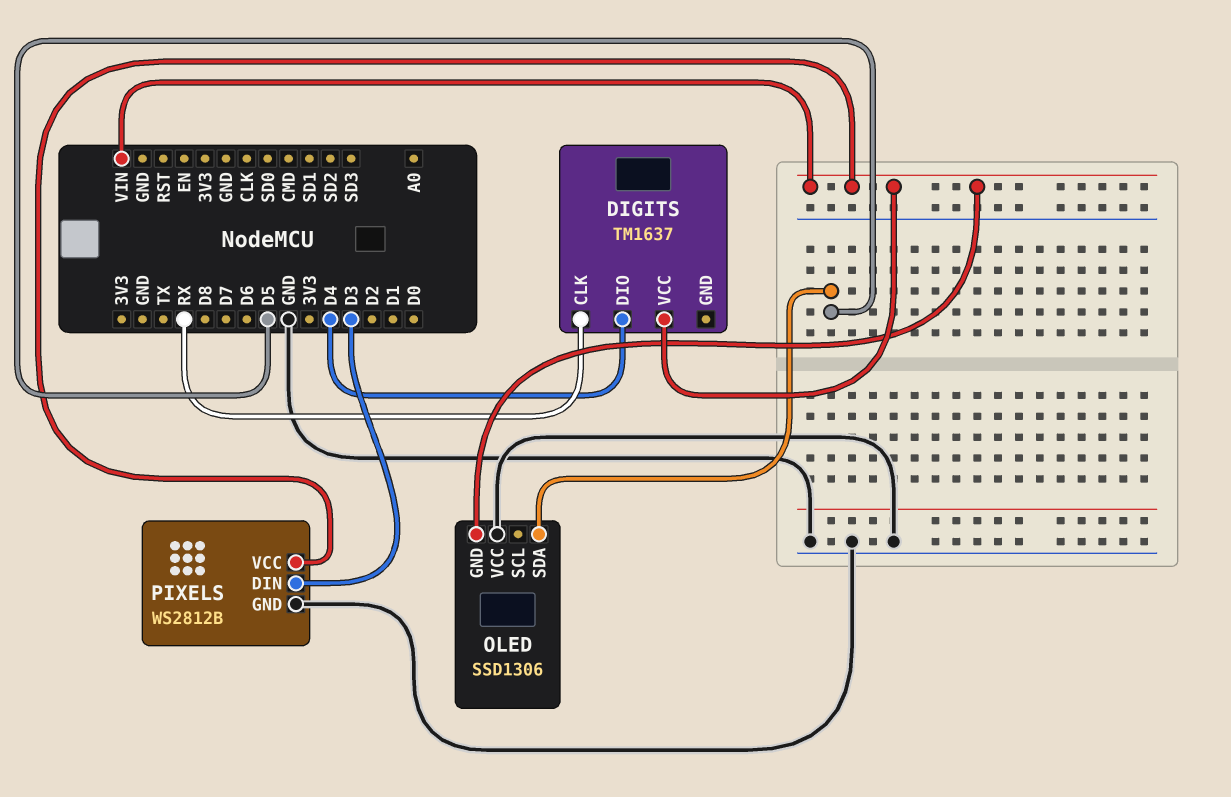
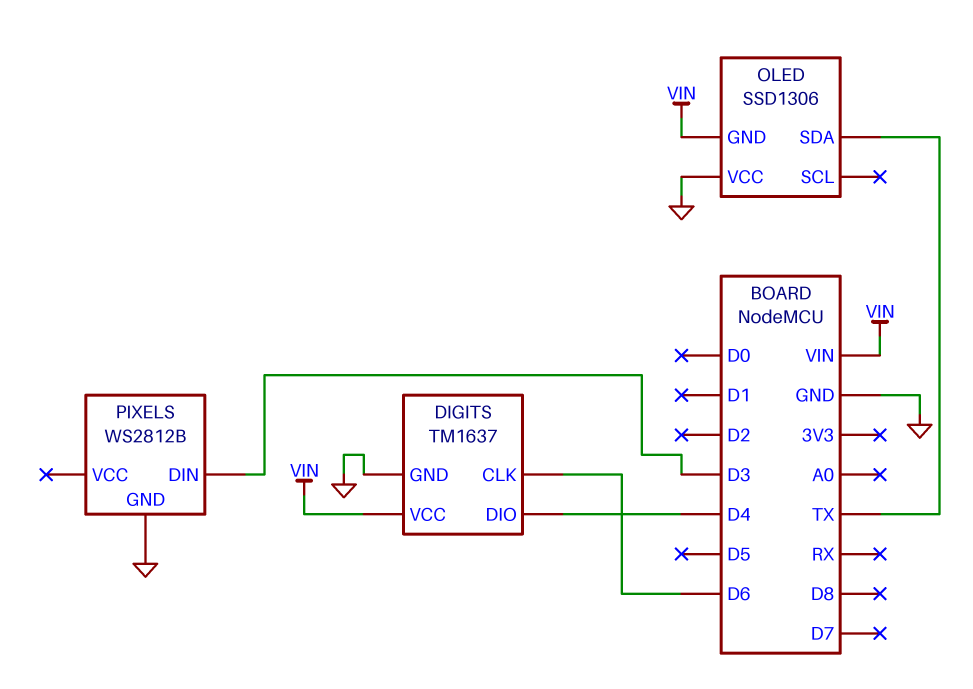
DIGITS pin CLK: RX -> D6
DIGITS pin GND: none -> GND
OLED pin SDA: D5 -> TX
PIXELS pin VCC: VIN -> none

